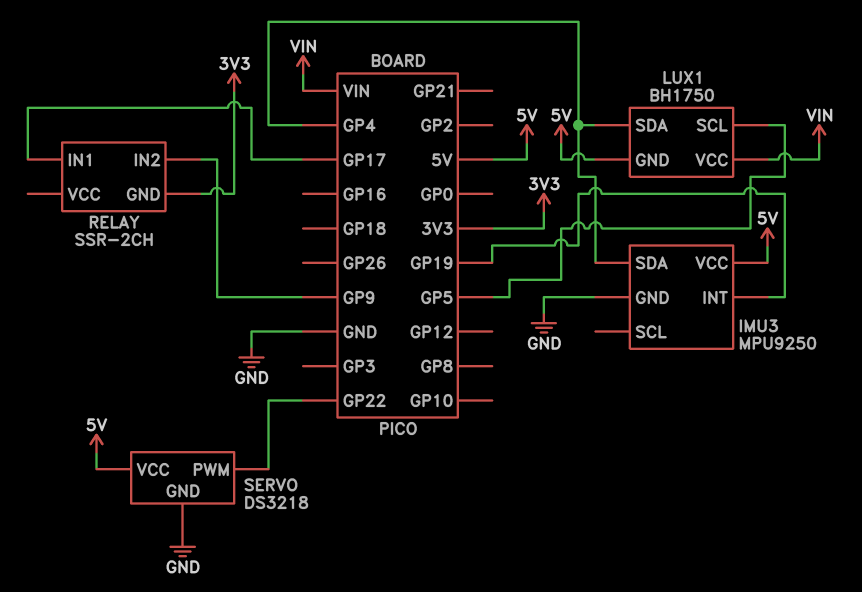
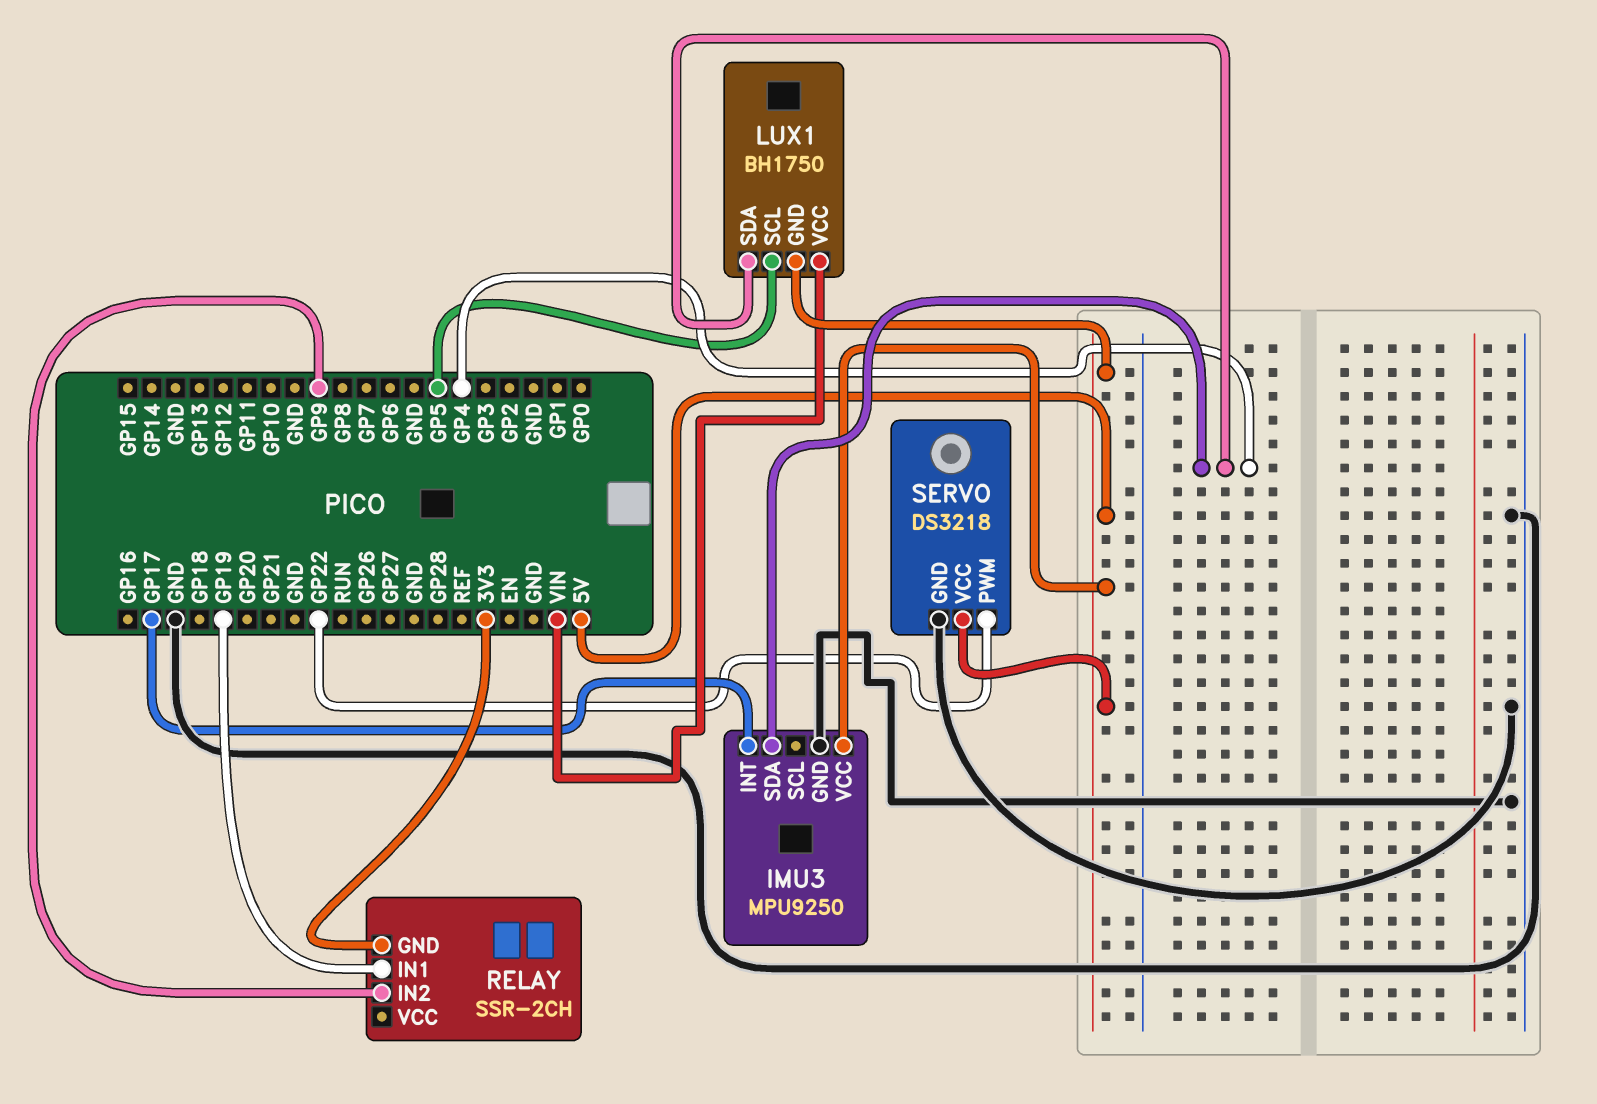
IMU3 pin INT: GP19 -> GP17
RELAY pin IN1: GP17 -> GP19

